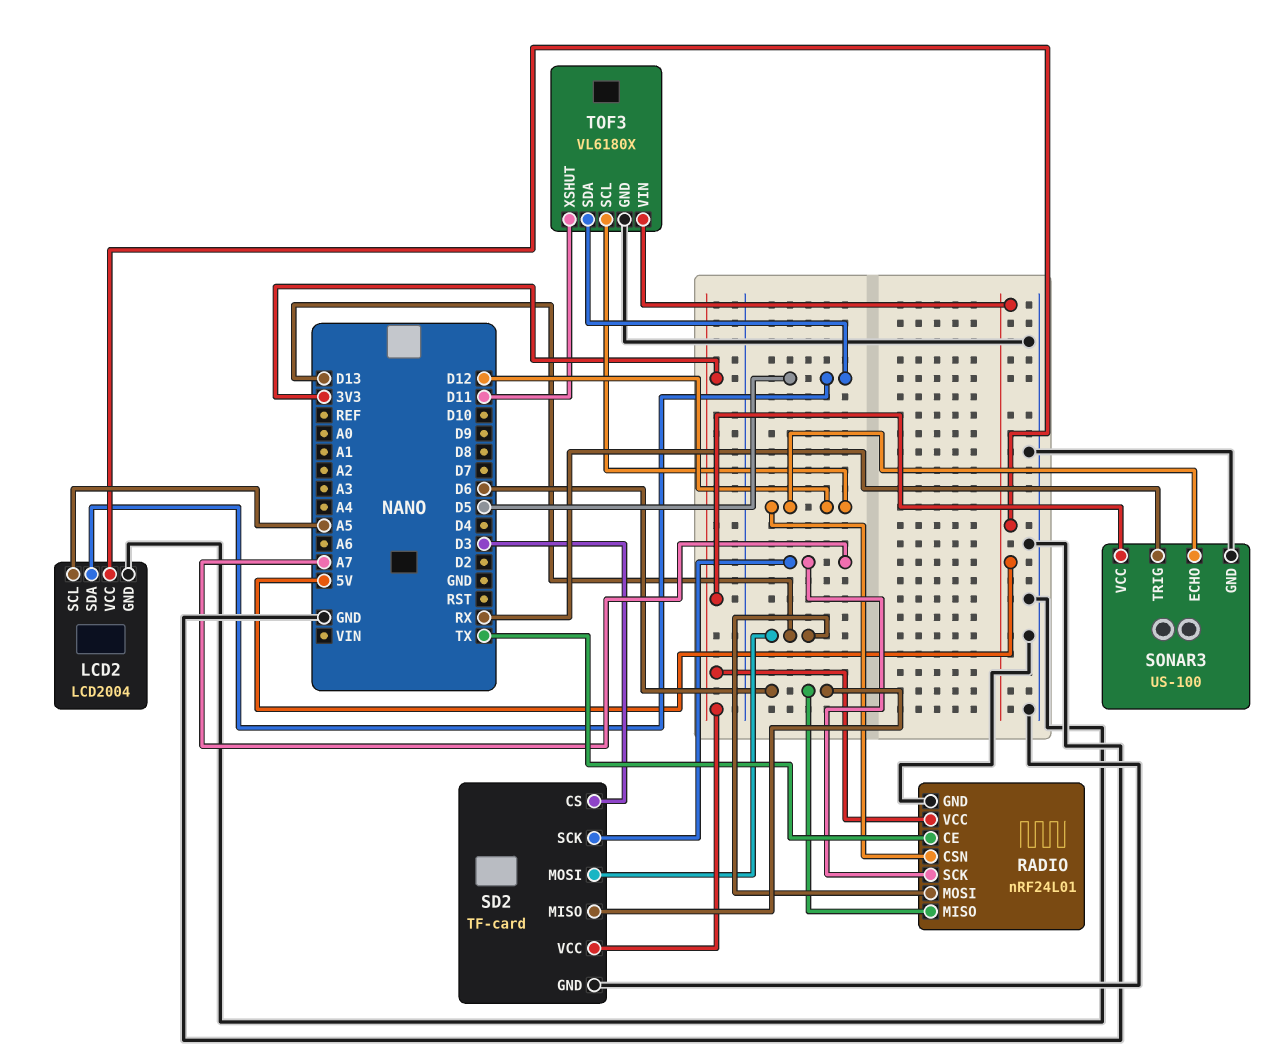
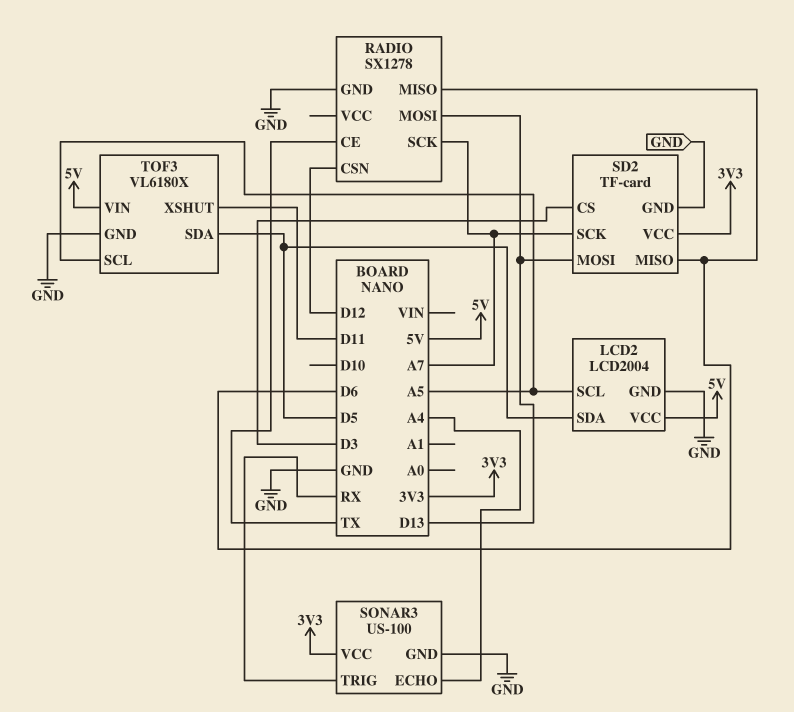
RADIO: nRF24L01 -> SX1278
RADIO pin VCC: 3V3 -> none
SONAR3 pin ECHO: D12 -> A4
TOF3 pin SCL: D12 -> A5

